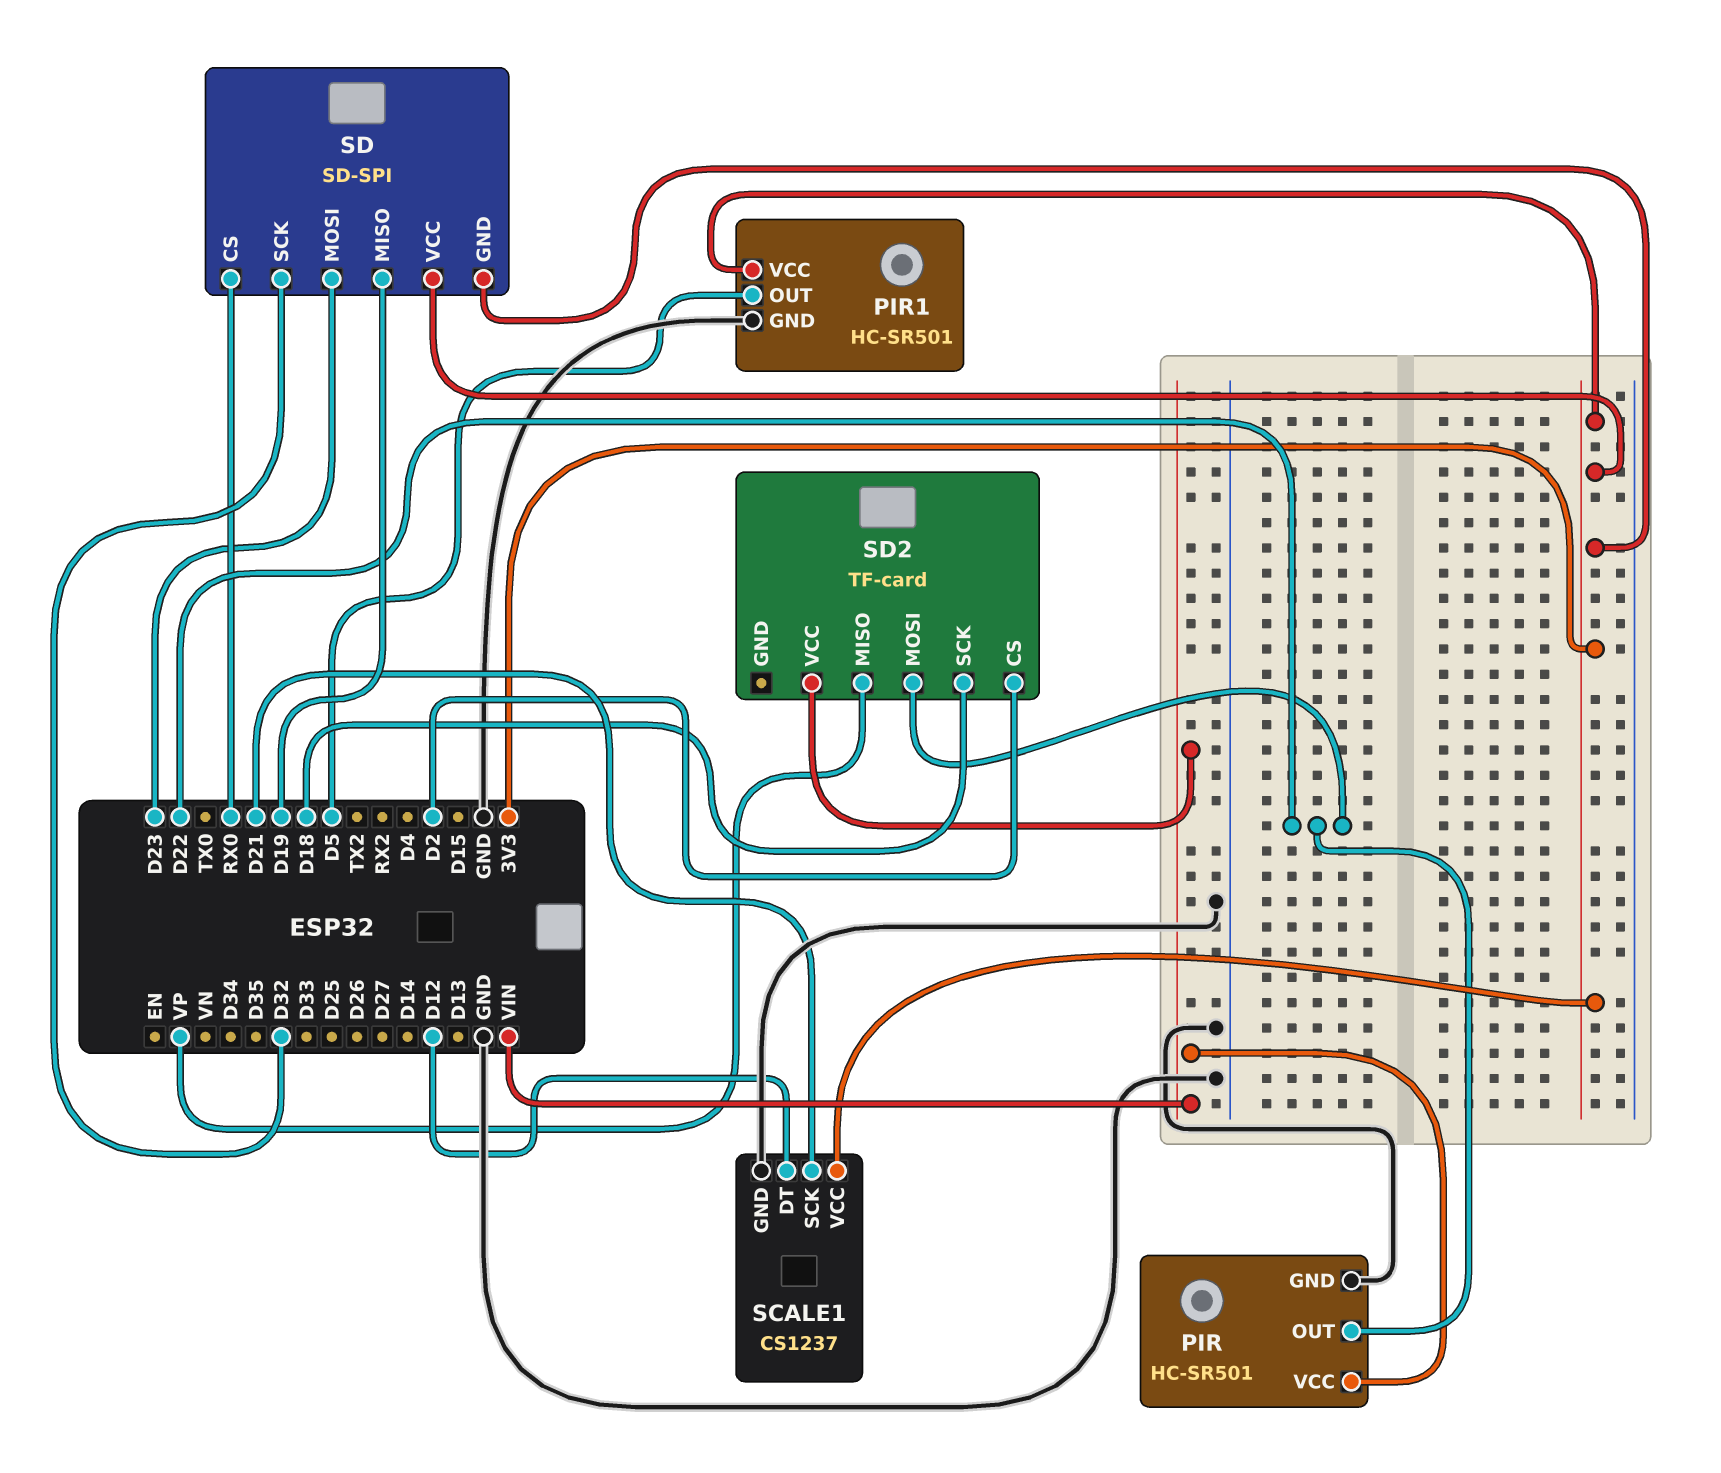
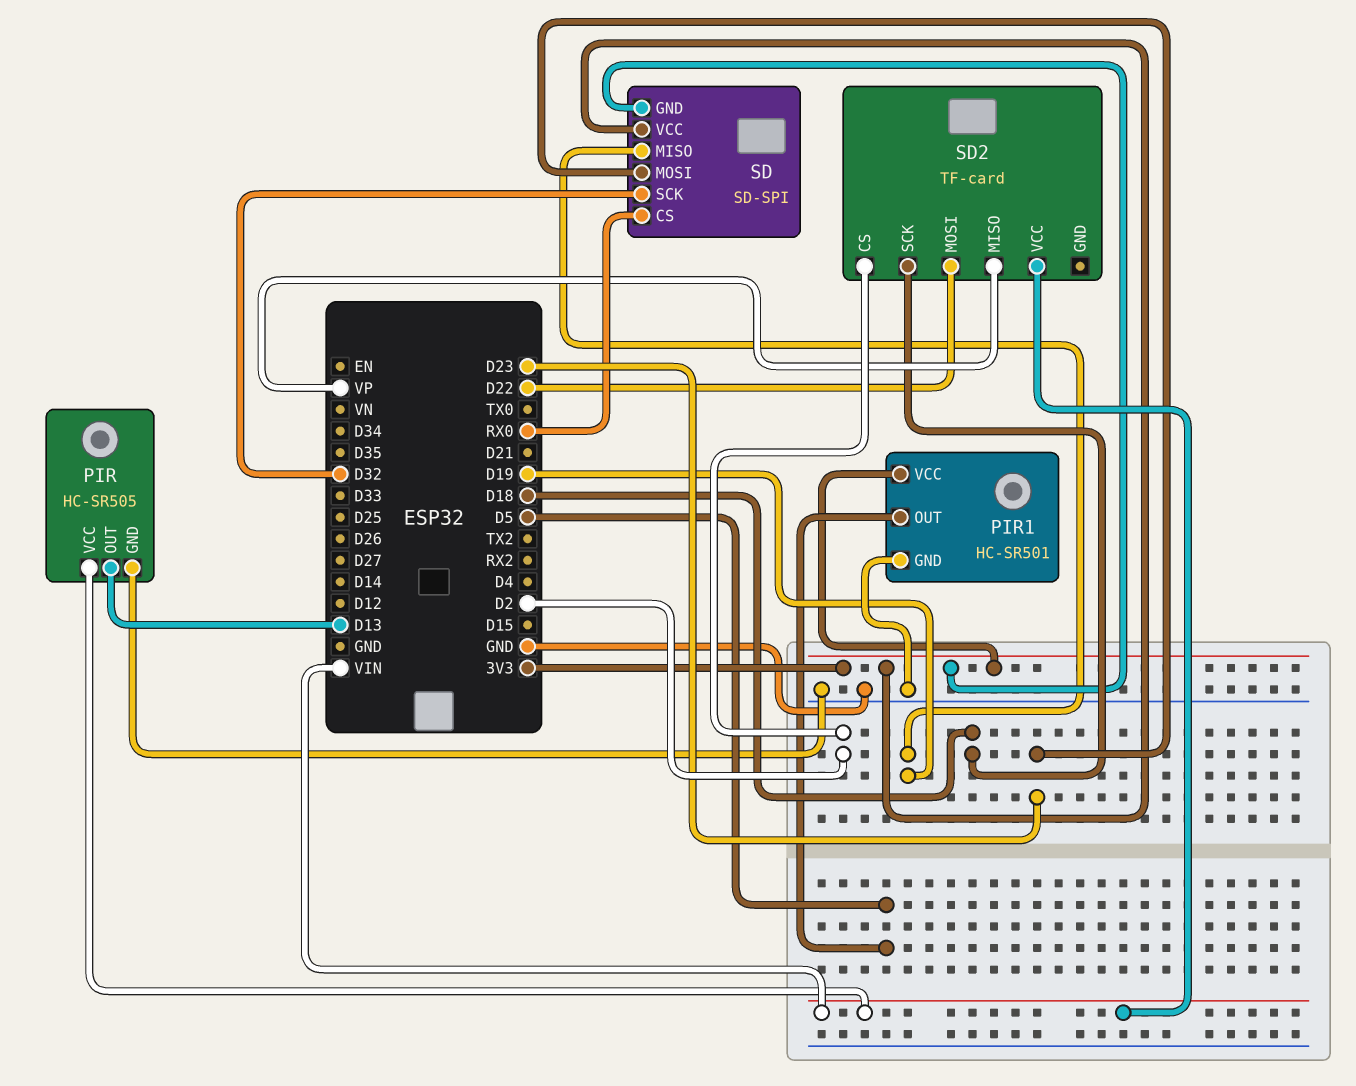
PIR: HC-SR501 -> HC-SR505
PIR pin OUT: D22 -> D13
SCALE1: CS1237 -> none
SCALE1 pin DT: D12 -> none
SCALE1 pin GND: GND -> none
SCALE1 pin SCK: D21 -> none
SCALE1 pin VCC: 3V3 -> none

